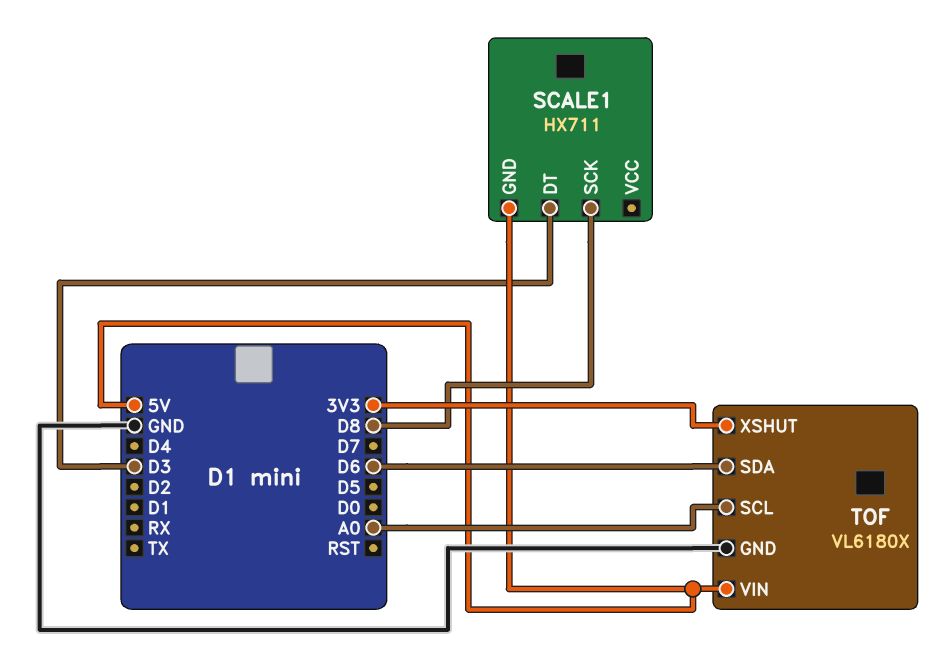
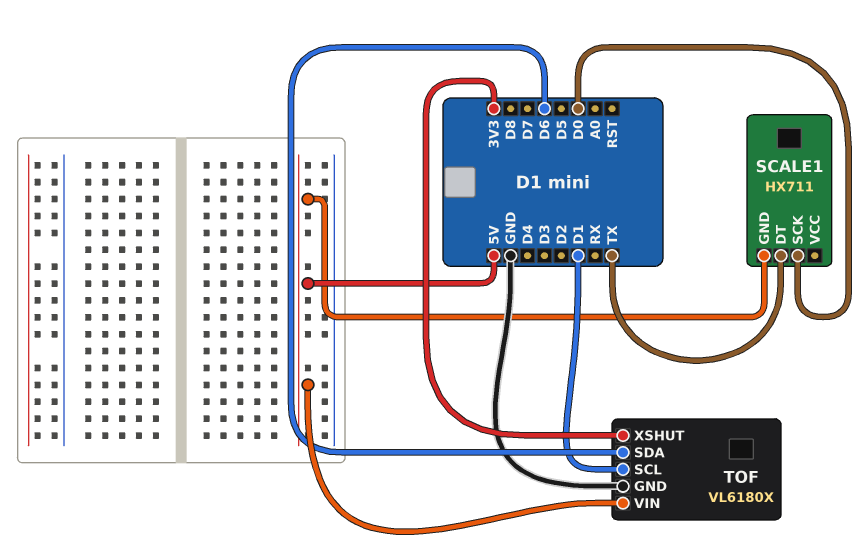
SCALE1 pin DT: D3 -> TX
SCALE1 pin SCK: D8 -> D0
TOF pin SCL: A0 -> D1

